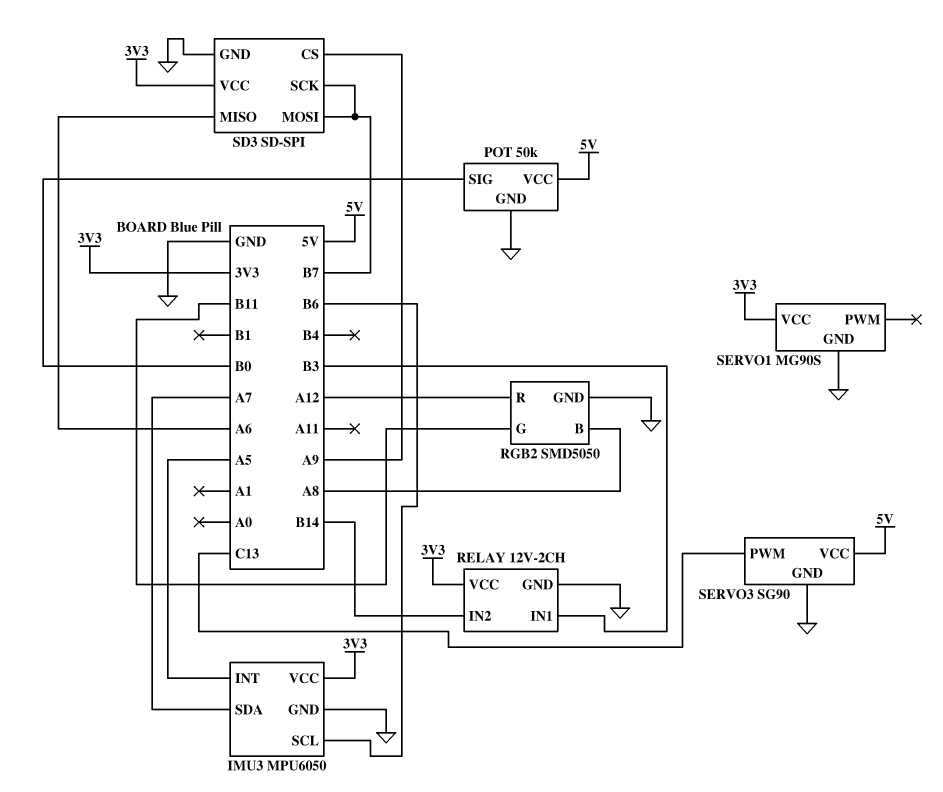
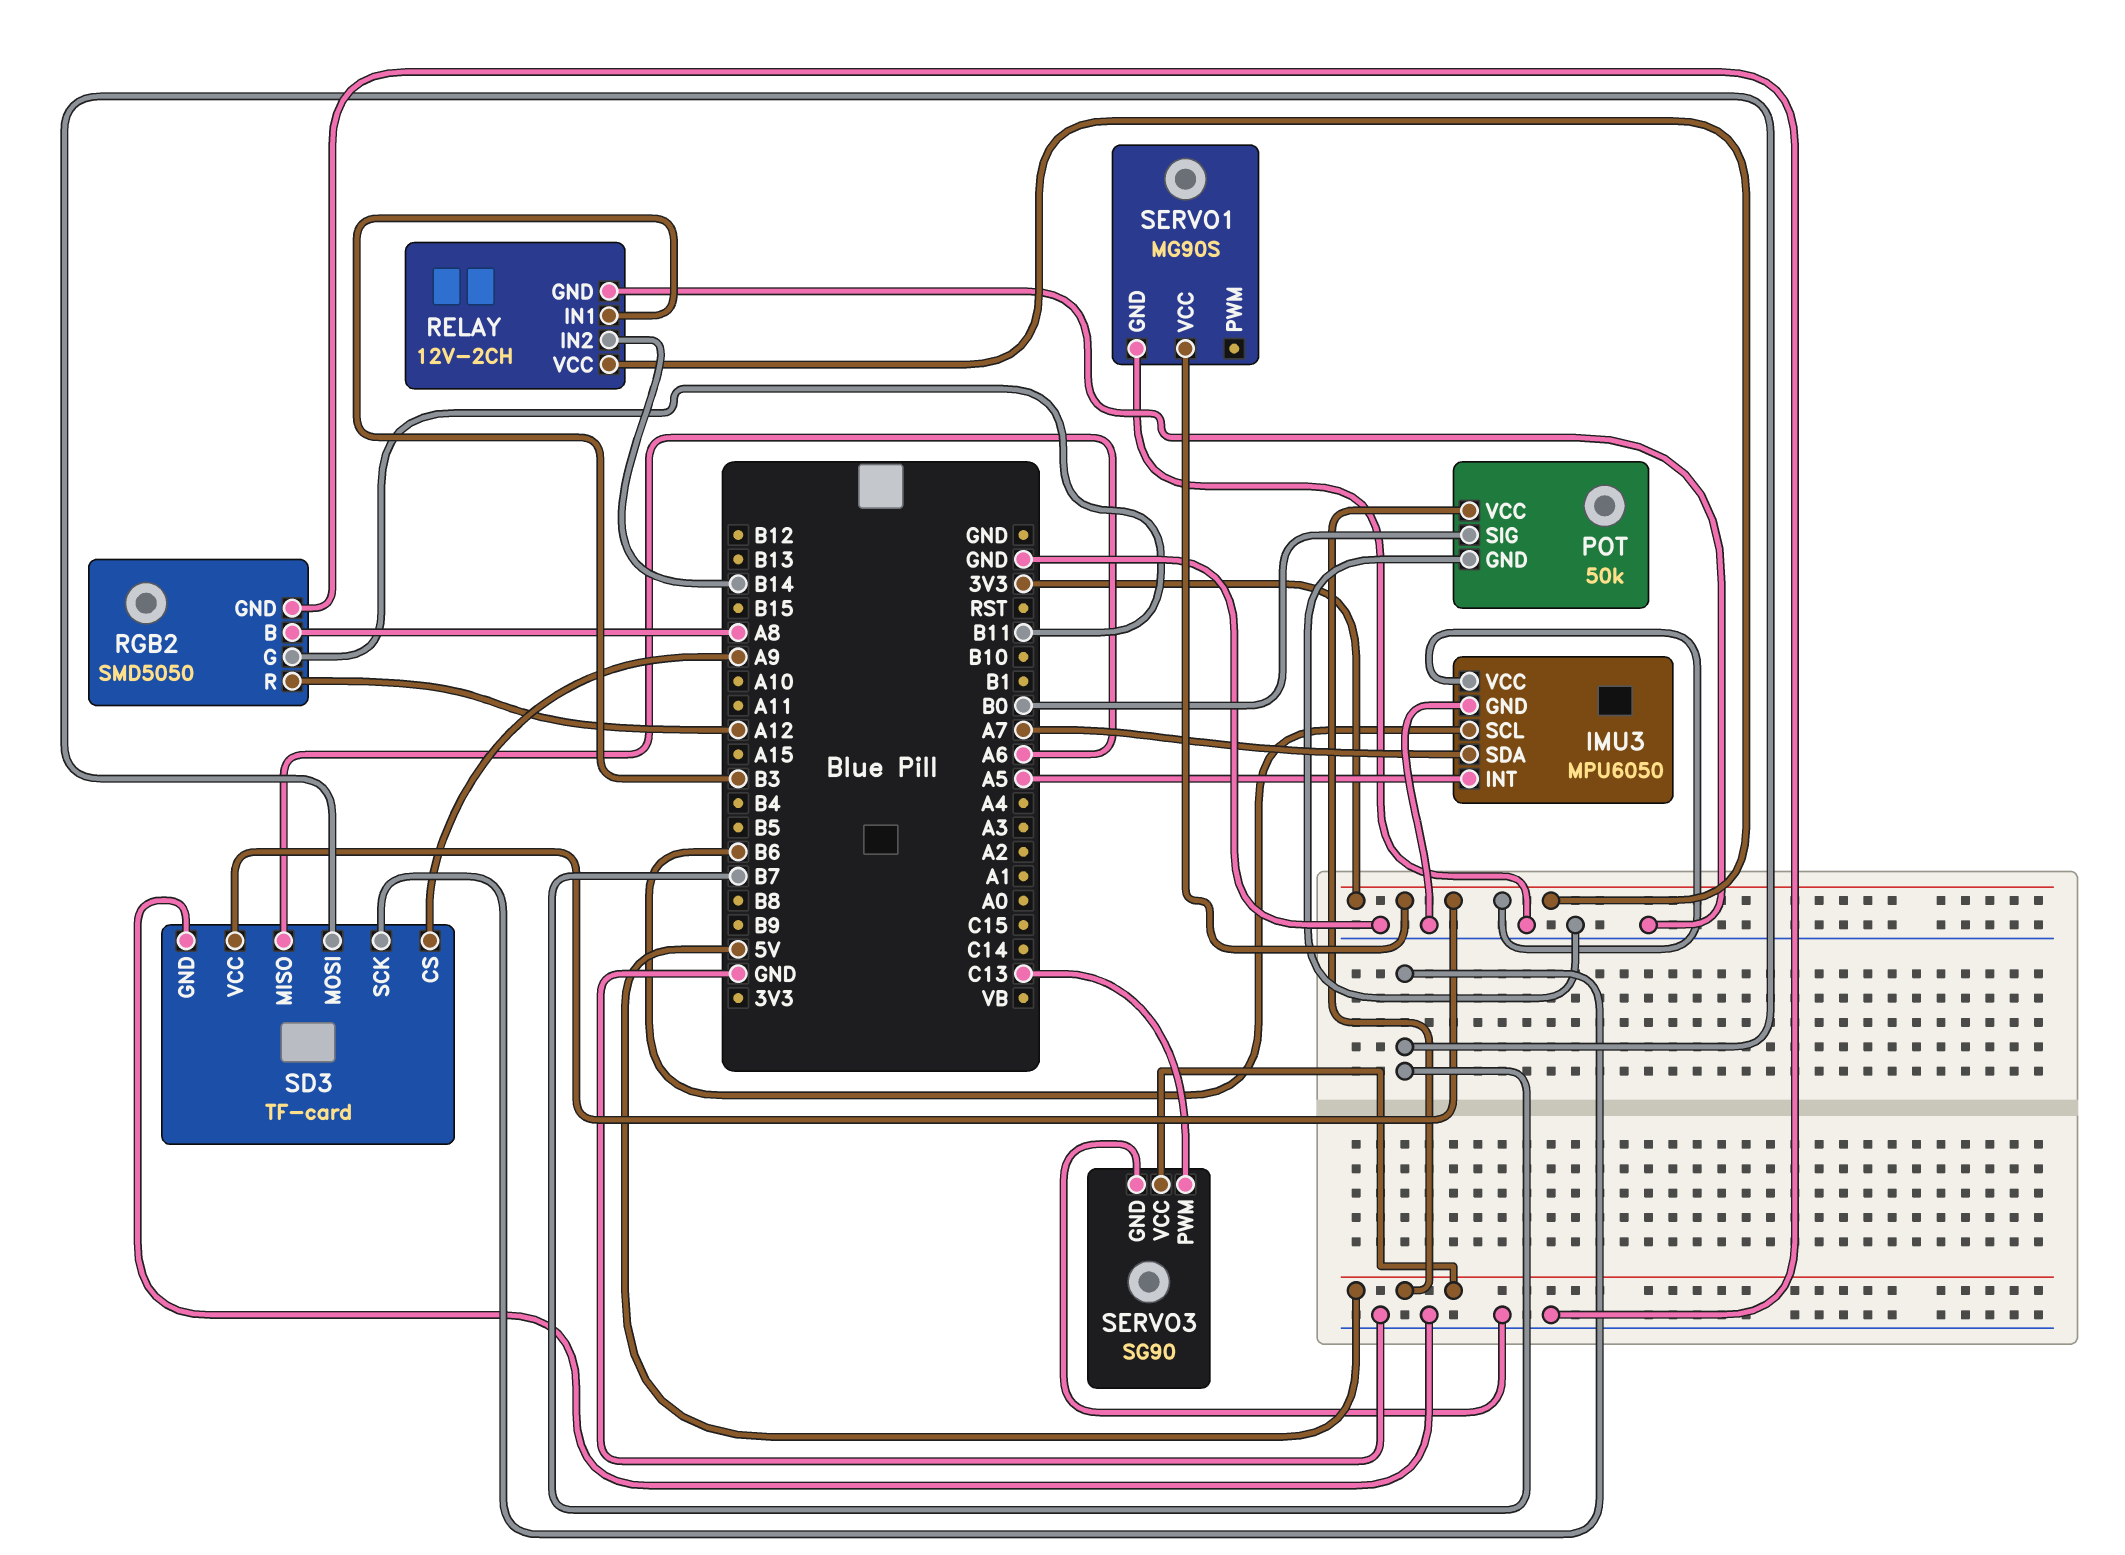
SD3: SD-SPI -> TF-card

